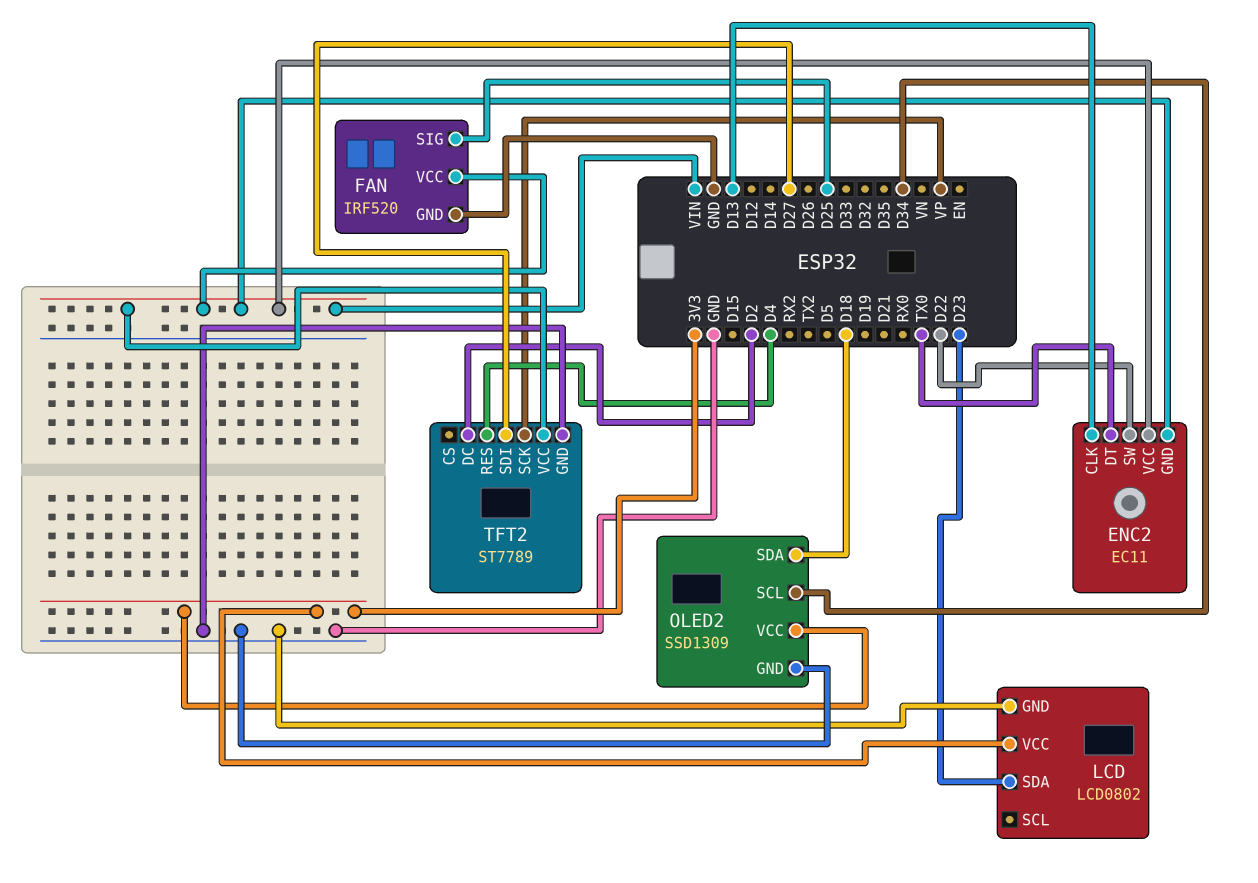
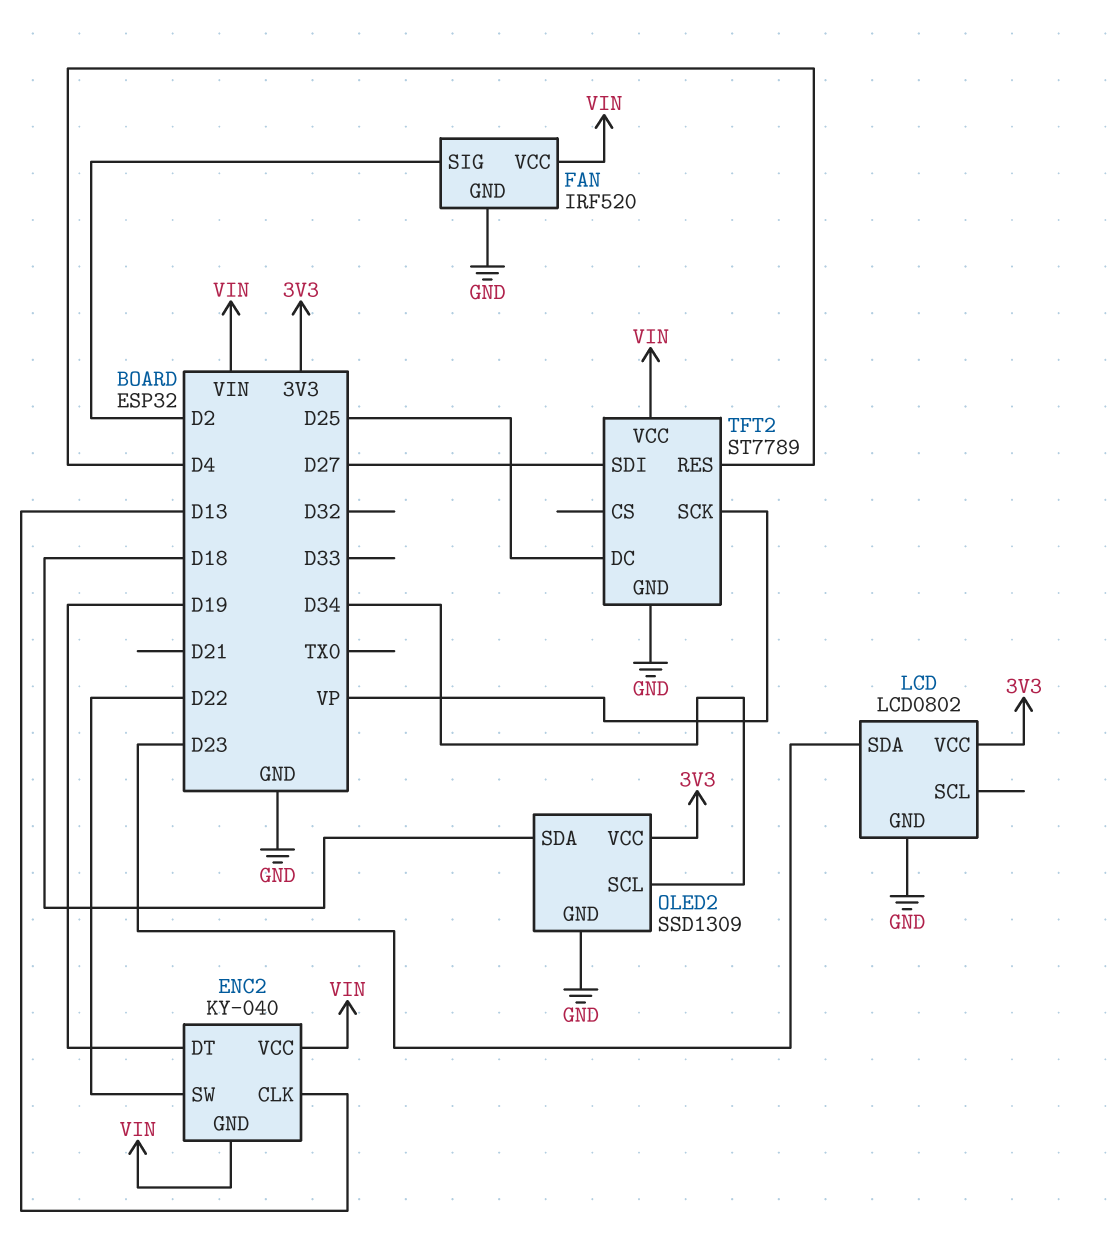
ENC2: EC11 -> KY-040
ENC2 pin DT: TX0 -> D19
FAN pin SIG: D25 -> D2
TFT2 pin DC: D2 -> D25

